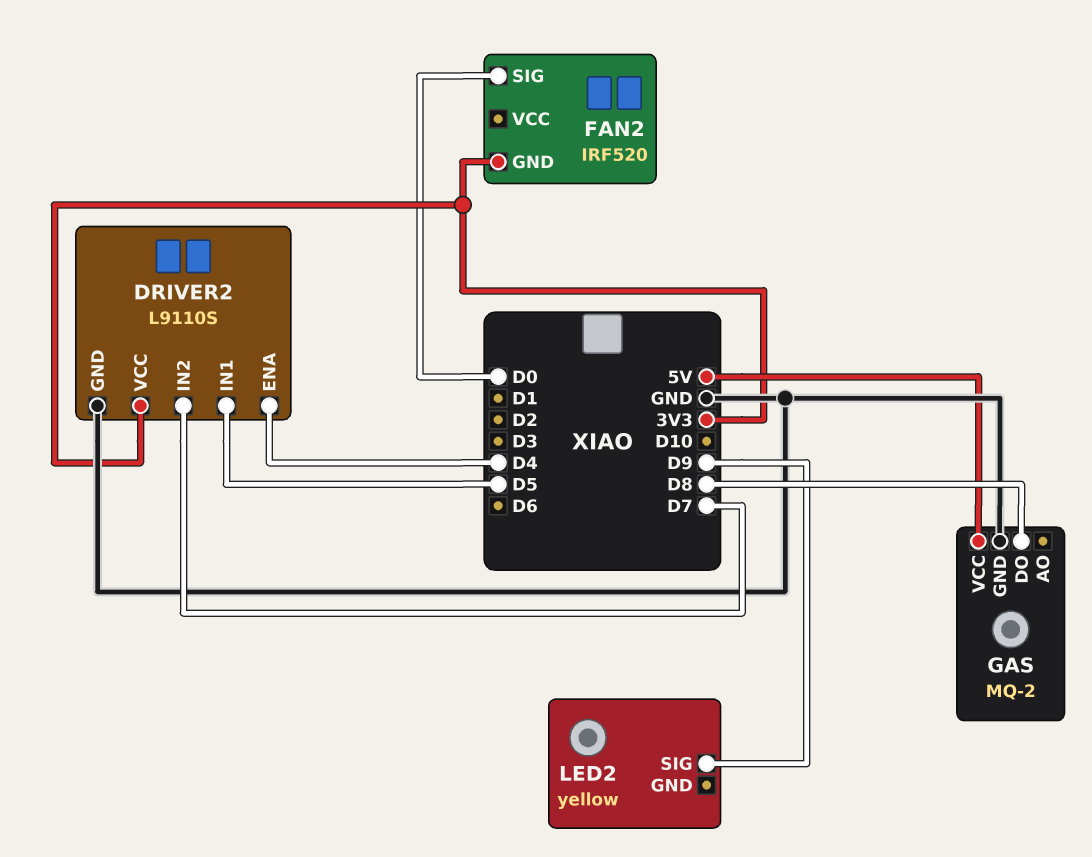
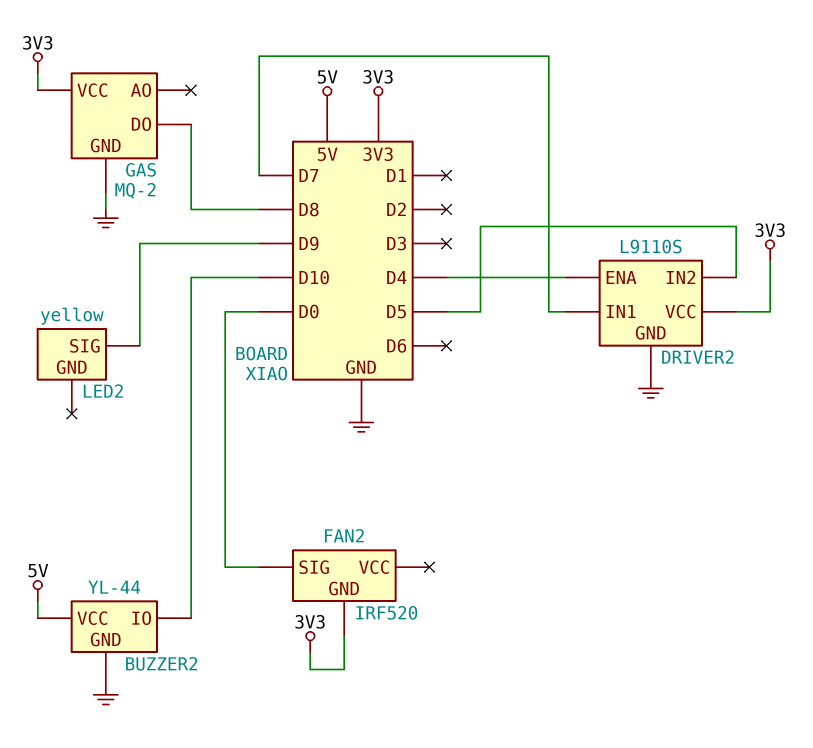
BUZZER2: none -> YL-44
BUZZER2 pin GND: none -> GND
BUZZER2 pin IO: none -> D10
BUZZER2 pin VCC: none -> 5V
DRIVER2 pin IN1: D5 -> D7
DRIVER2 pin IN2: D7 -> D5
GAS pin VCC: 5V -> 3V3

